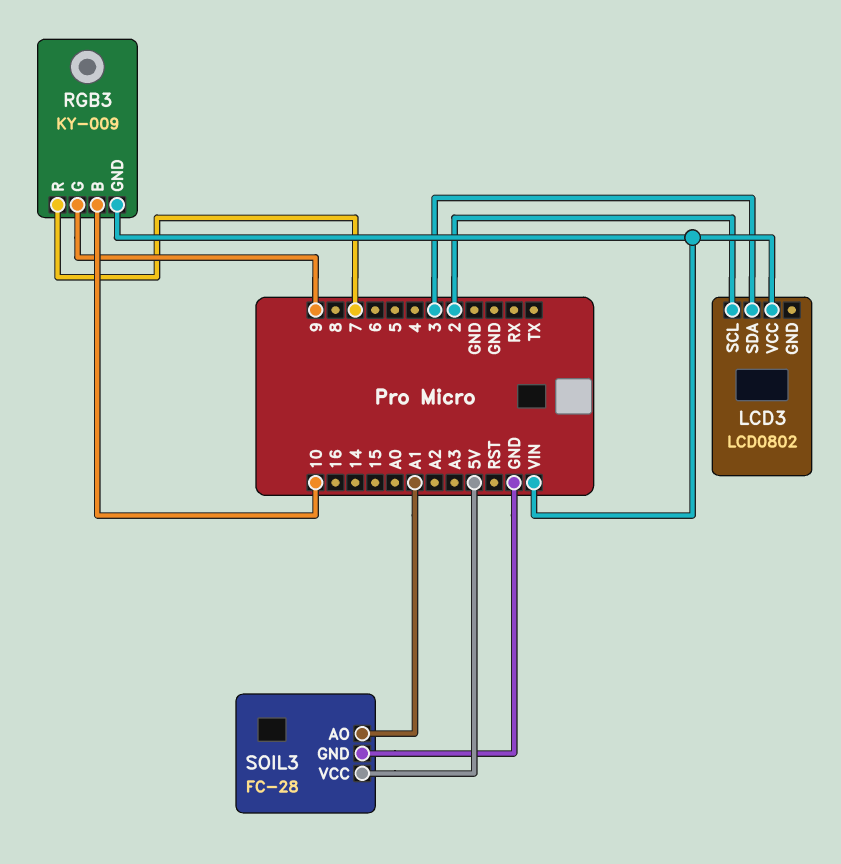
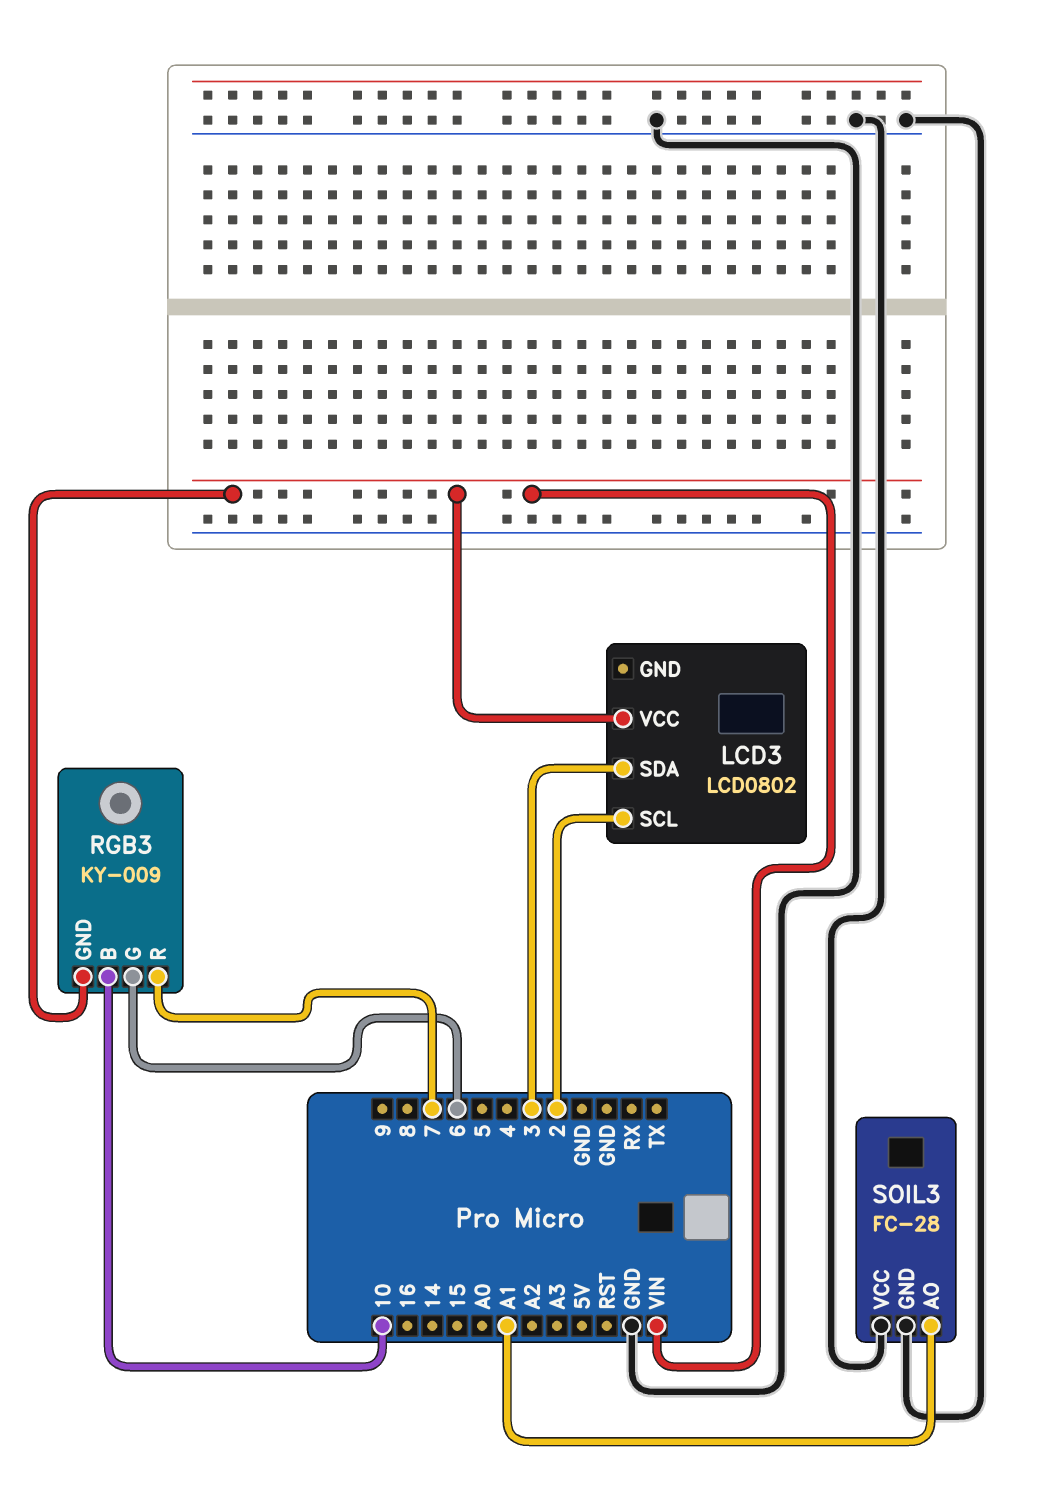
RGB3 pin G: 9 -> 6
SOIL3 pin VCC: 5V -> GND

